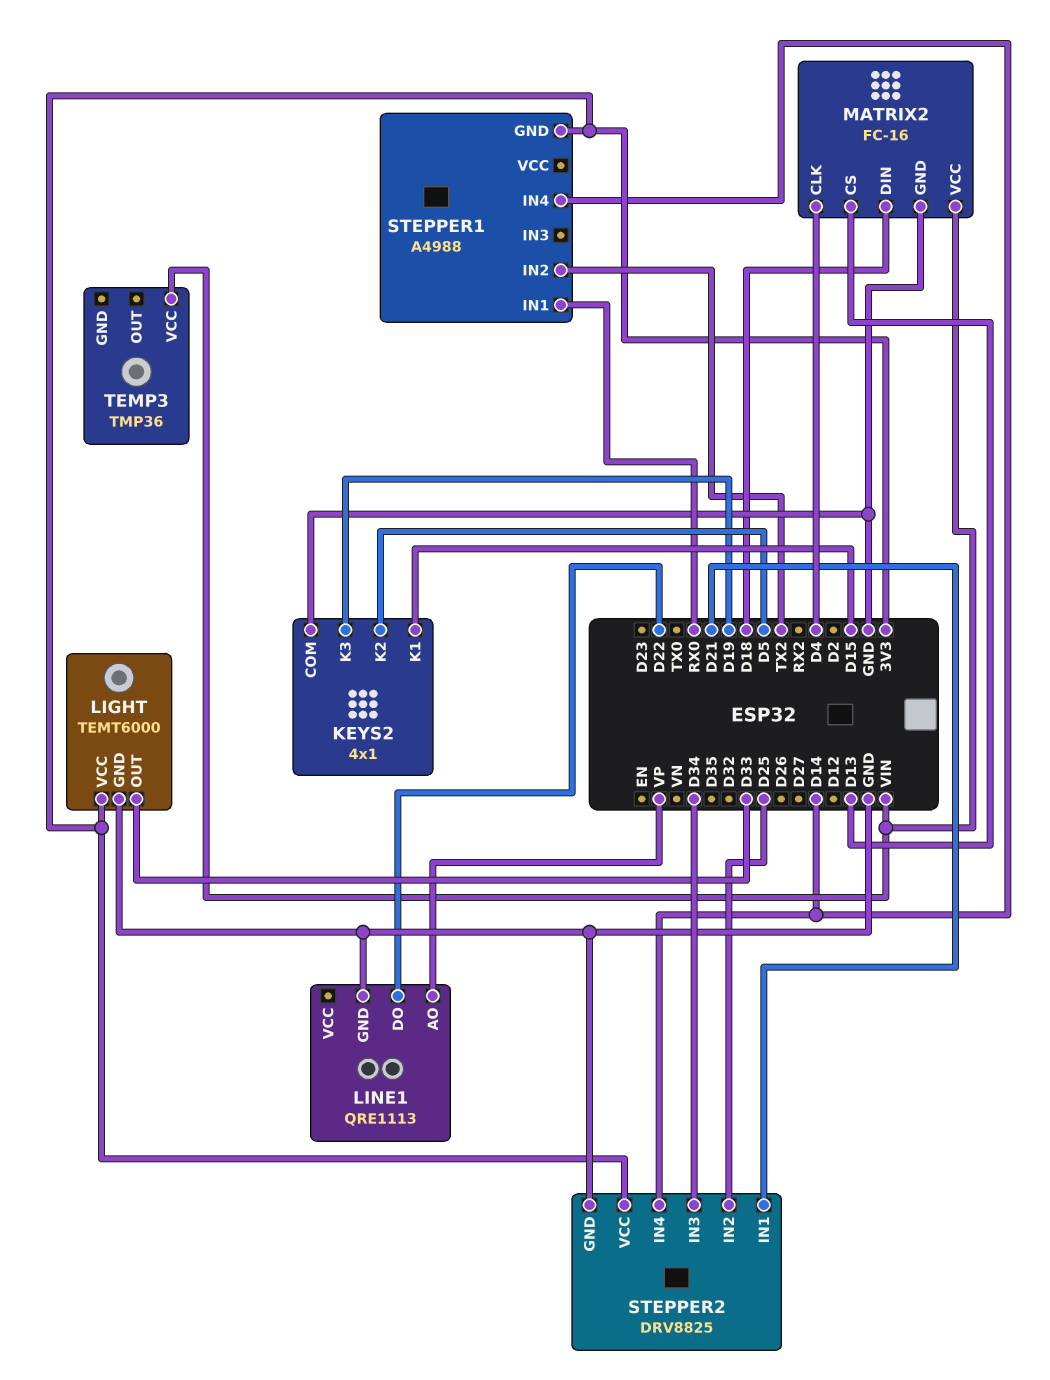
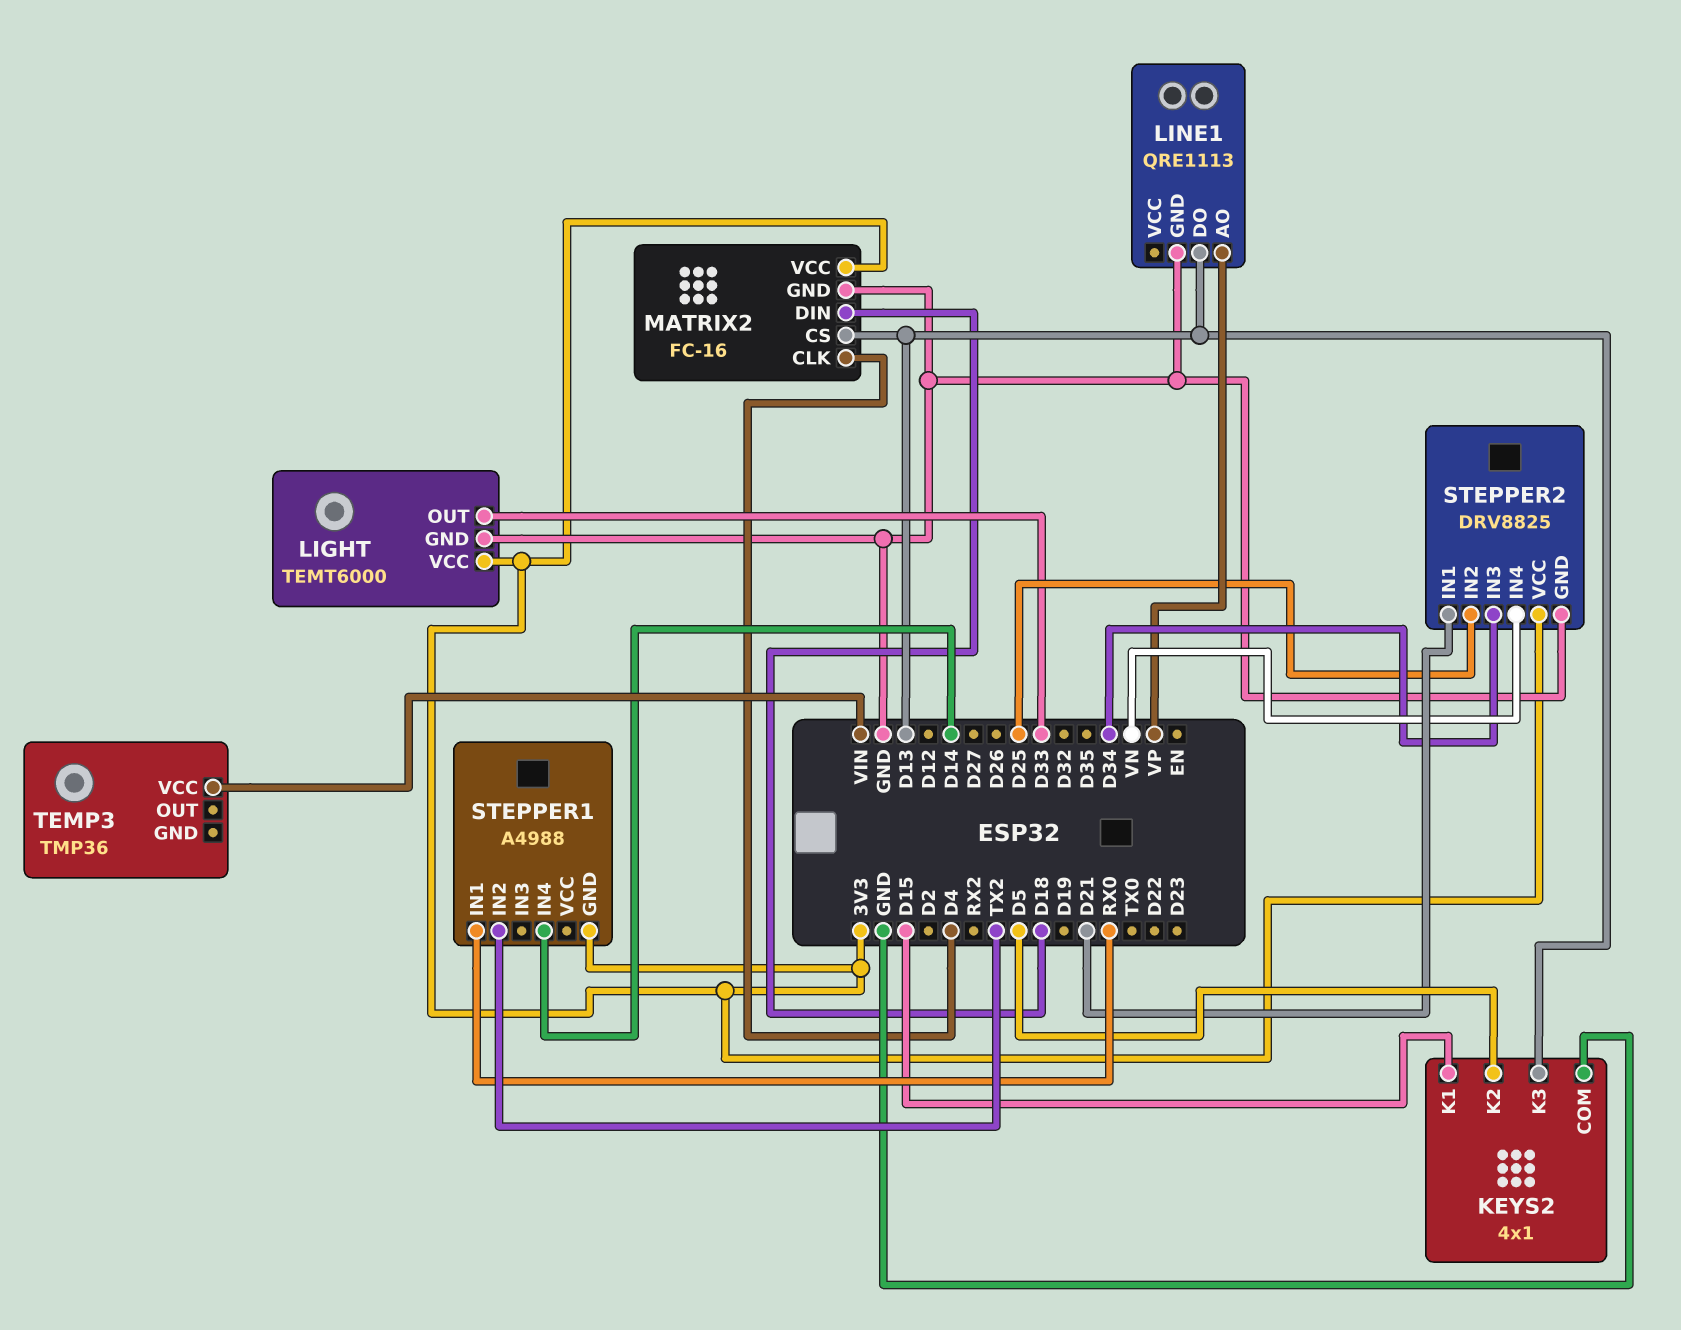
KEYS2 pin K3: D19 -> D13
LINE1 pin DO: D22 -> D13
MATRIX2 pin VCC: VIN -> 3V3
STEPPER2 pin IN4: D14 -> VN

